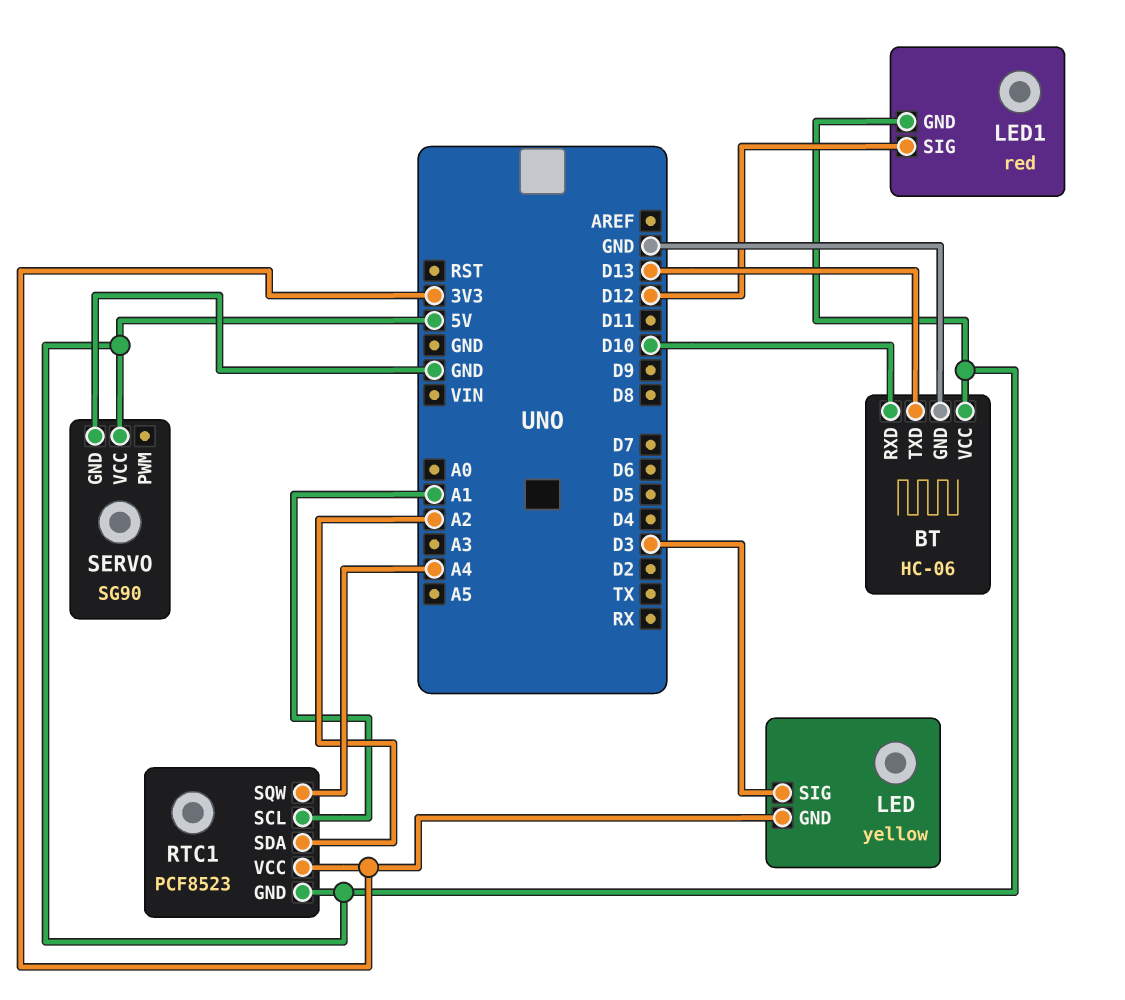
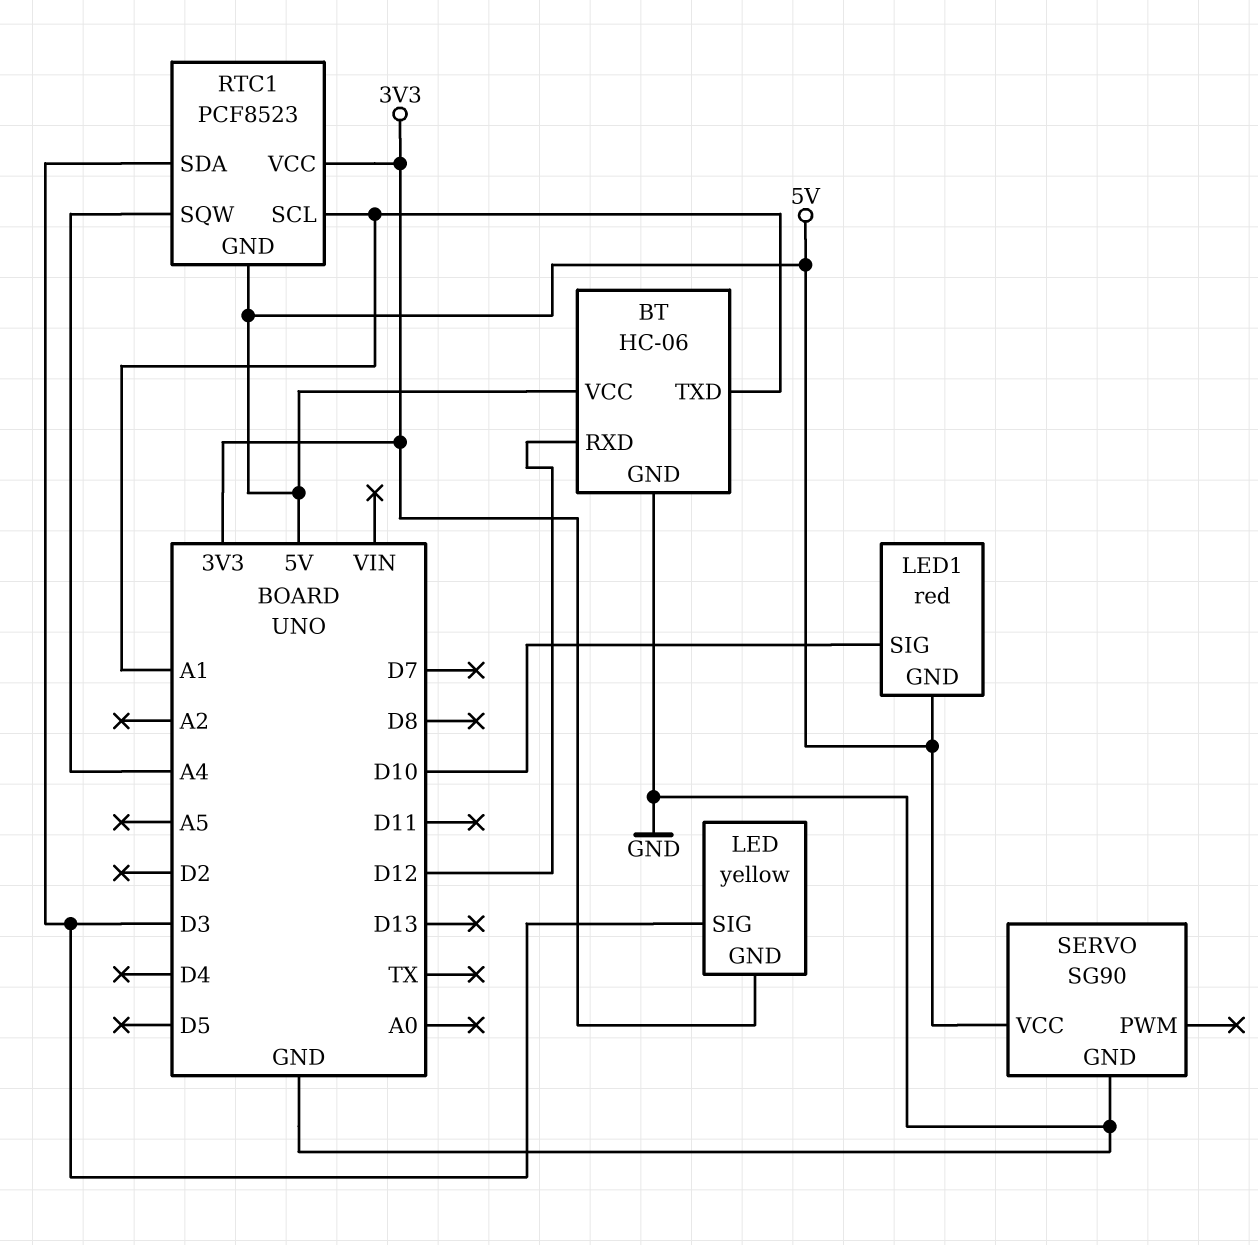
BT pin RXD: D10 -> D12
BT pin TXD: D13 -> A1
LED1 pin SIG: D12 -> D10
RTC1 pin SDA: A2 -> D3

